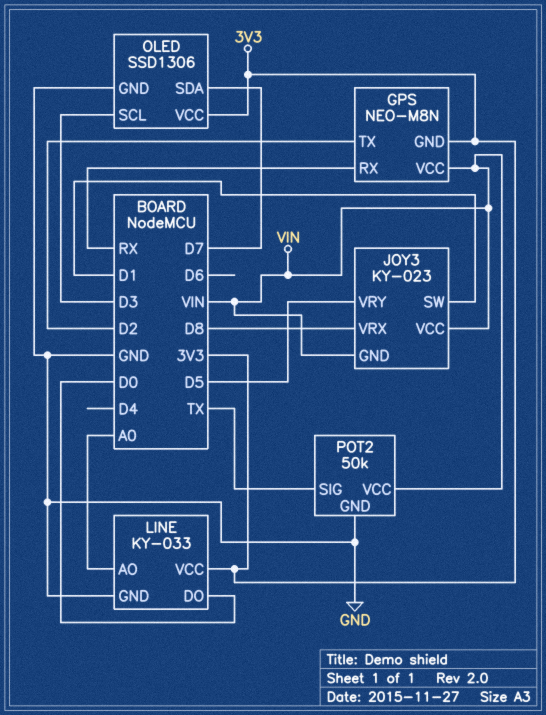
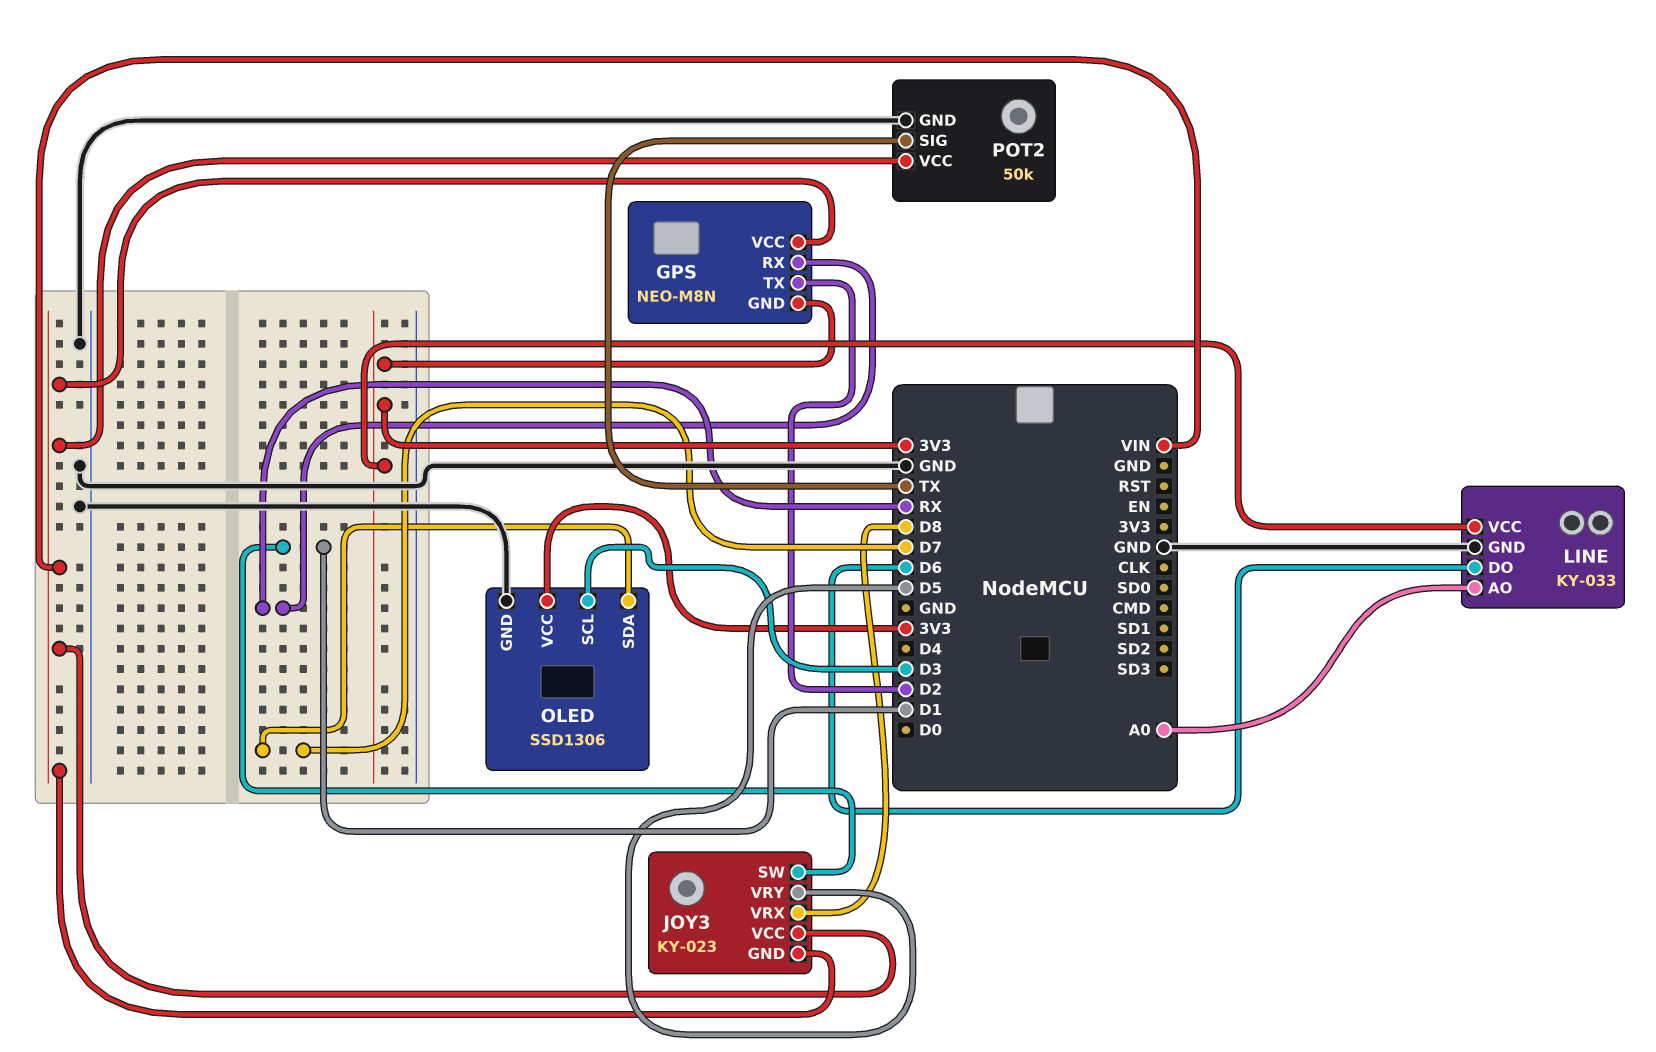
LINE pin DO: D0 -> D6

